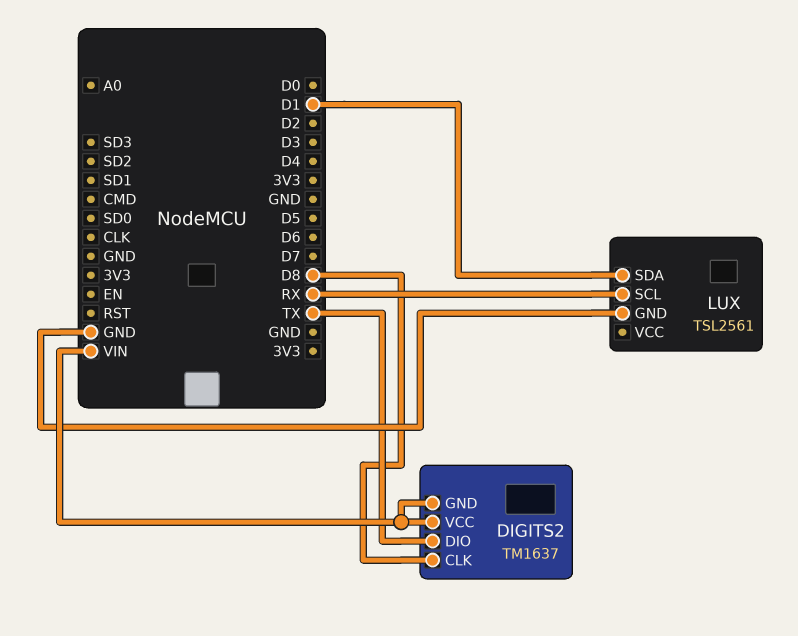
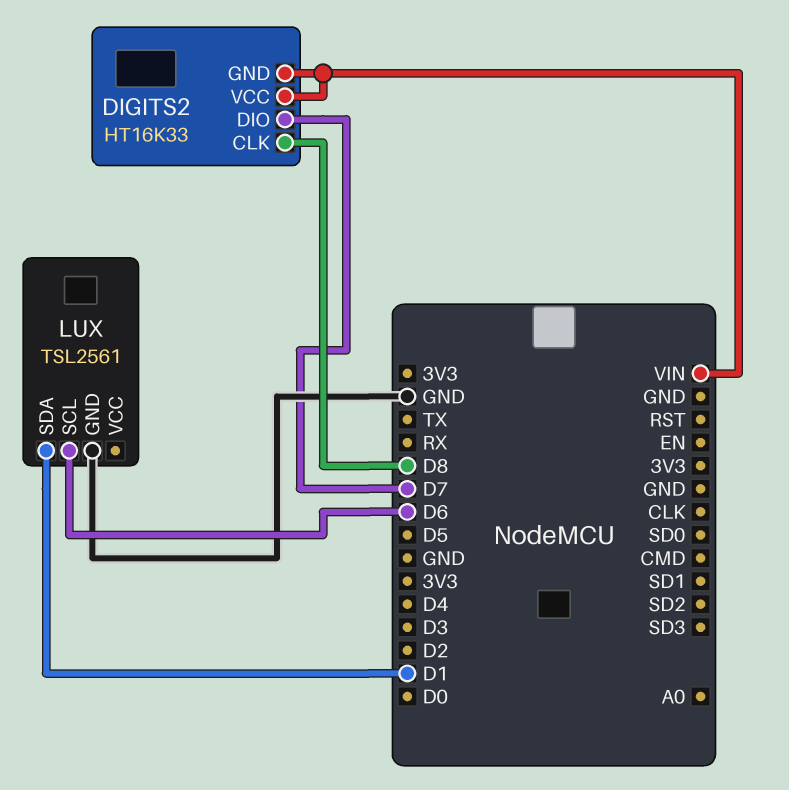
DIGITS2: TM1637 -> HT16K33
DIGITS2 pin DIO: TX -> D7
LUX pin SCL: RX -> D6

